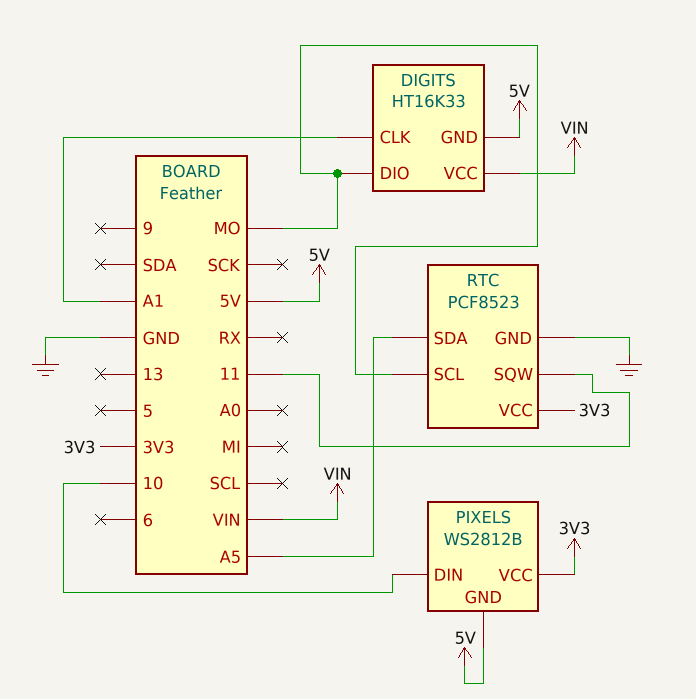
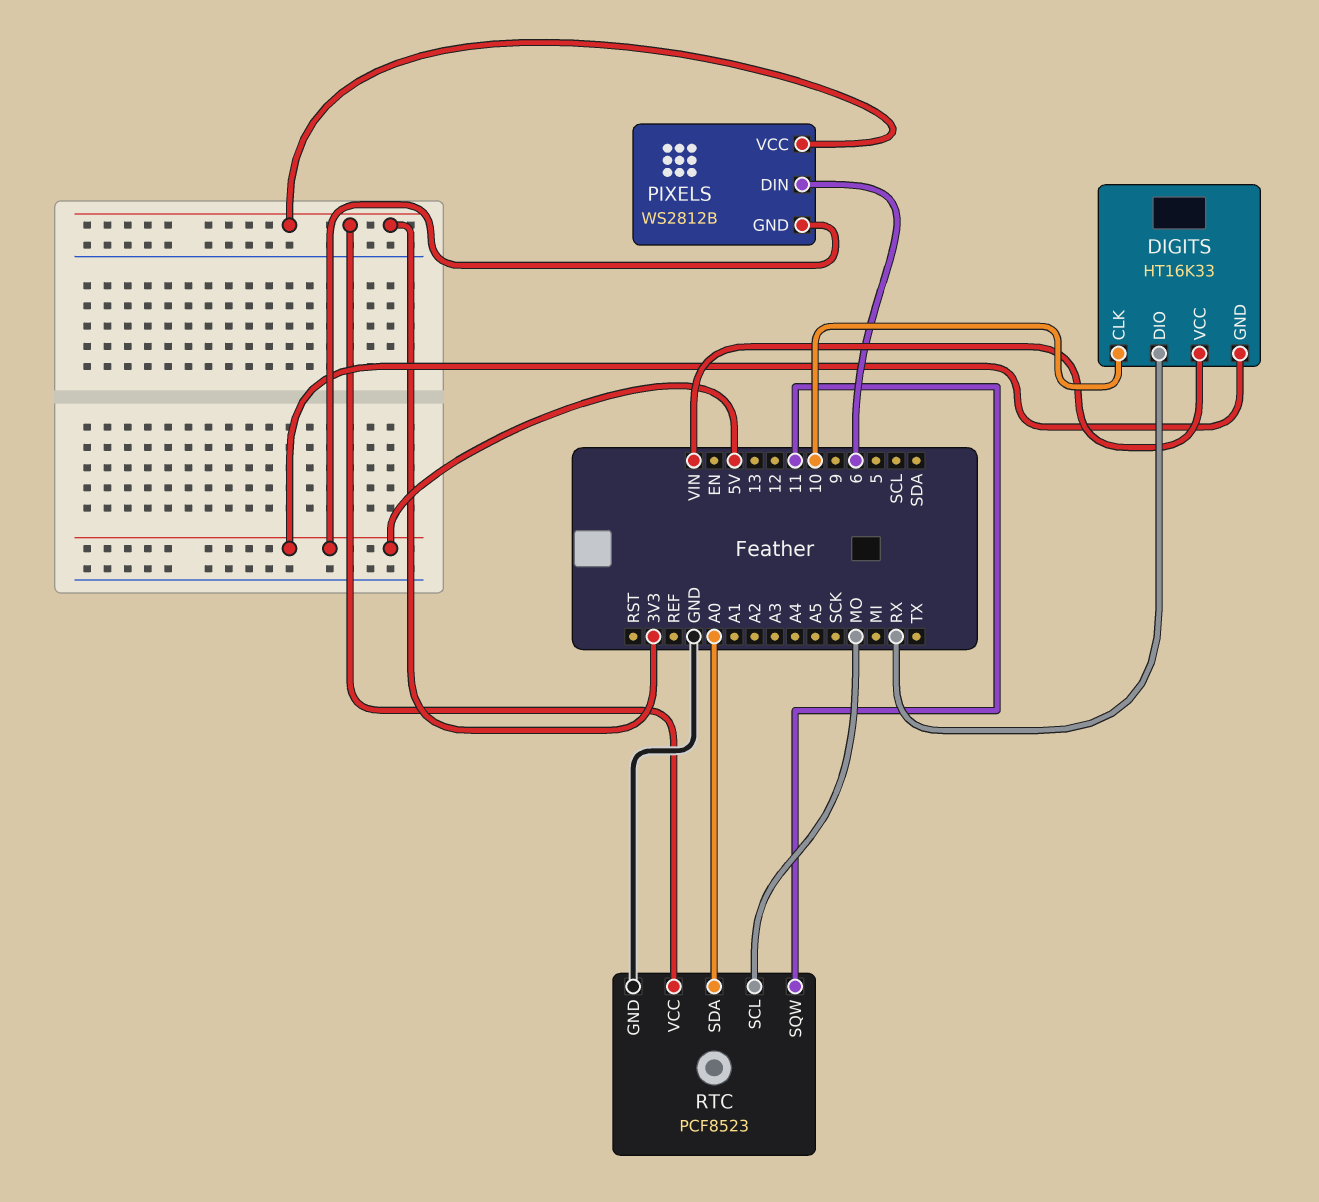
DIGITS pin CLK: A1 -> 10
DIGITS pin DIO: MO -> RX
PIXELS pin DIN: 10 -> 6
RTC pin SDA: A5 -> A0

